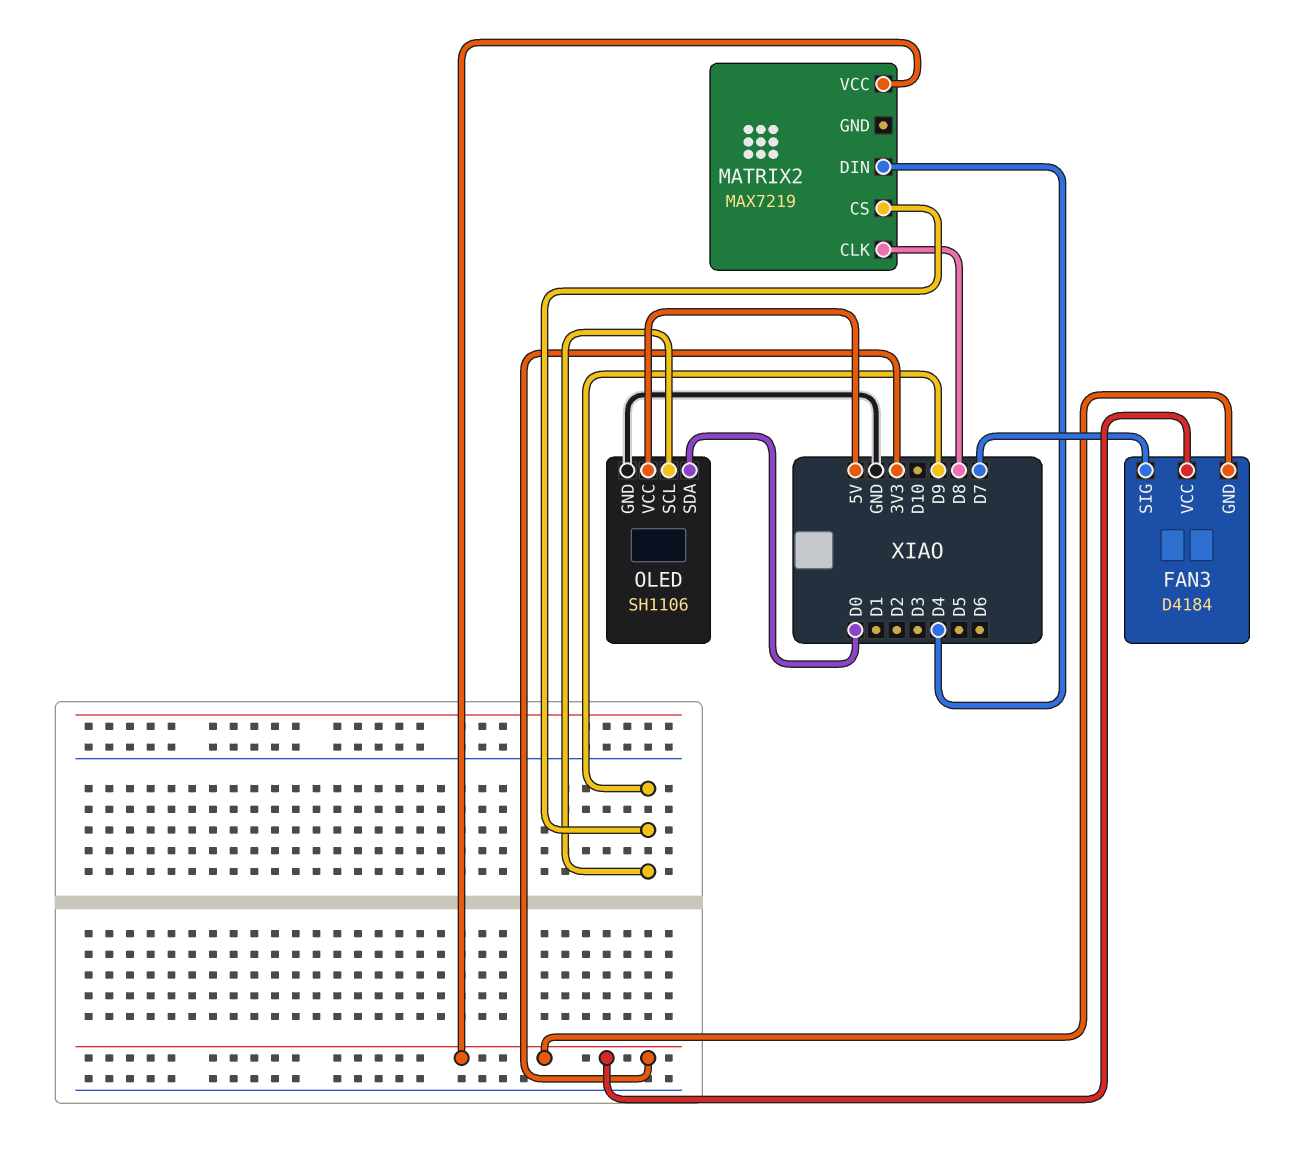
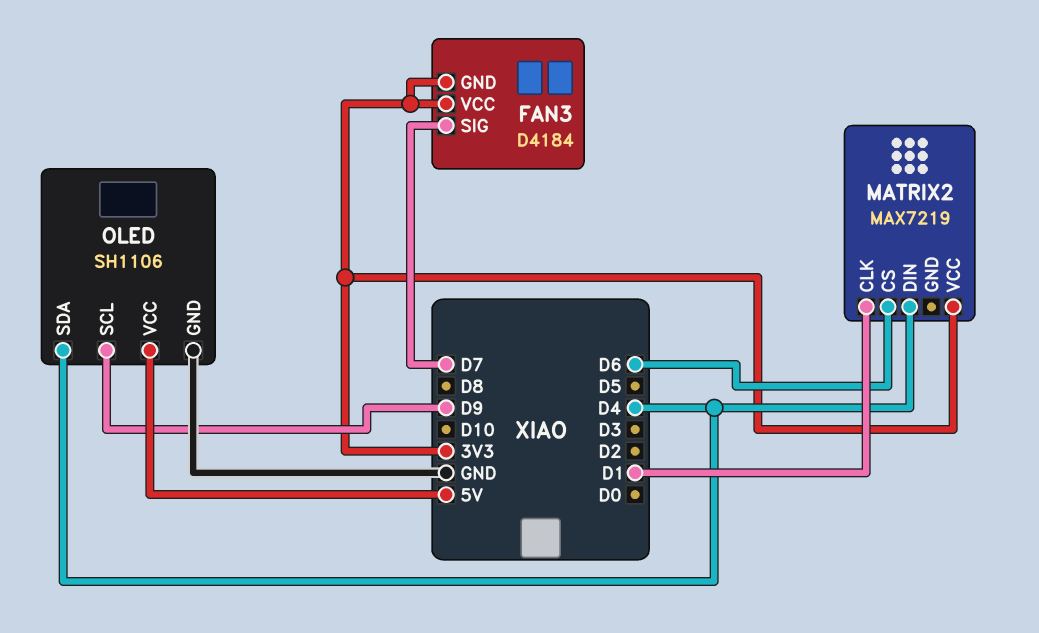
MATRIX2 pin CLK: D8 -> D1
MATRIX2 pin CS: D9 -> D6
OLED pin SDA: D0 -> D4

